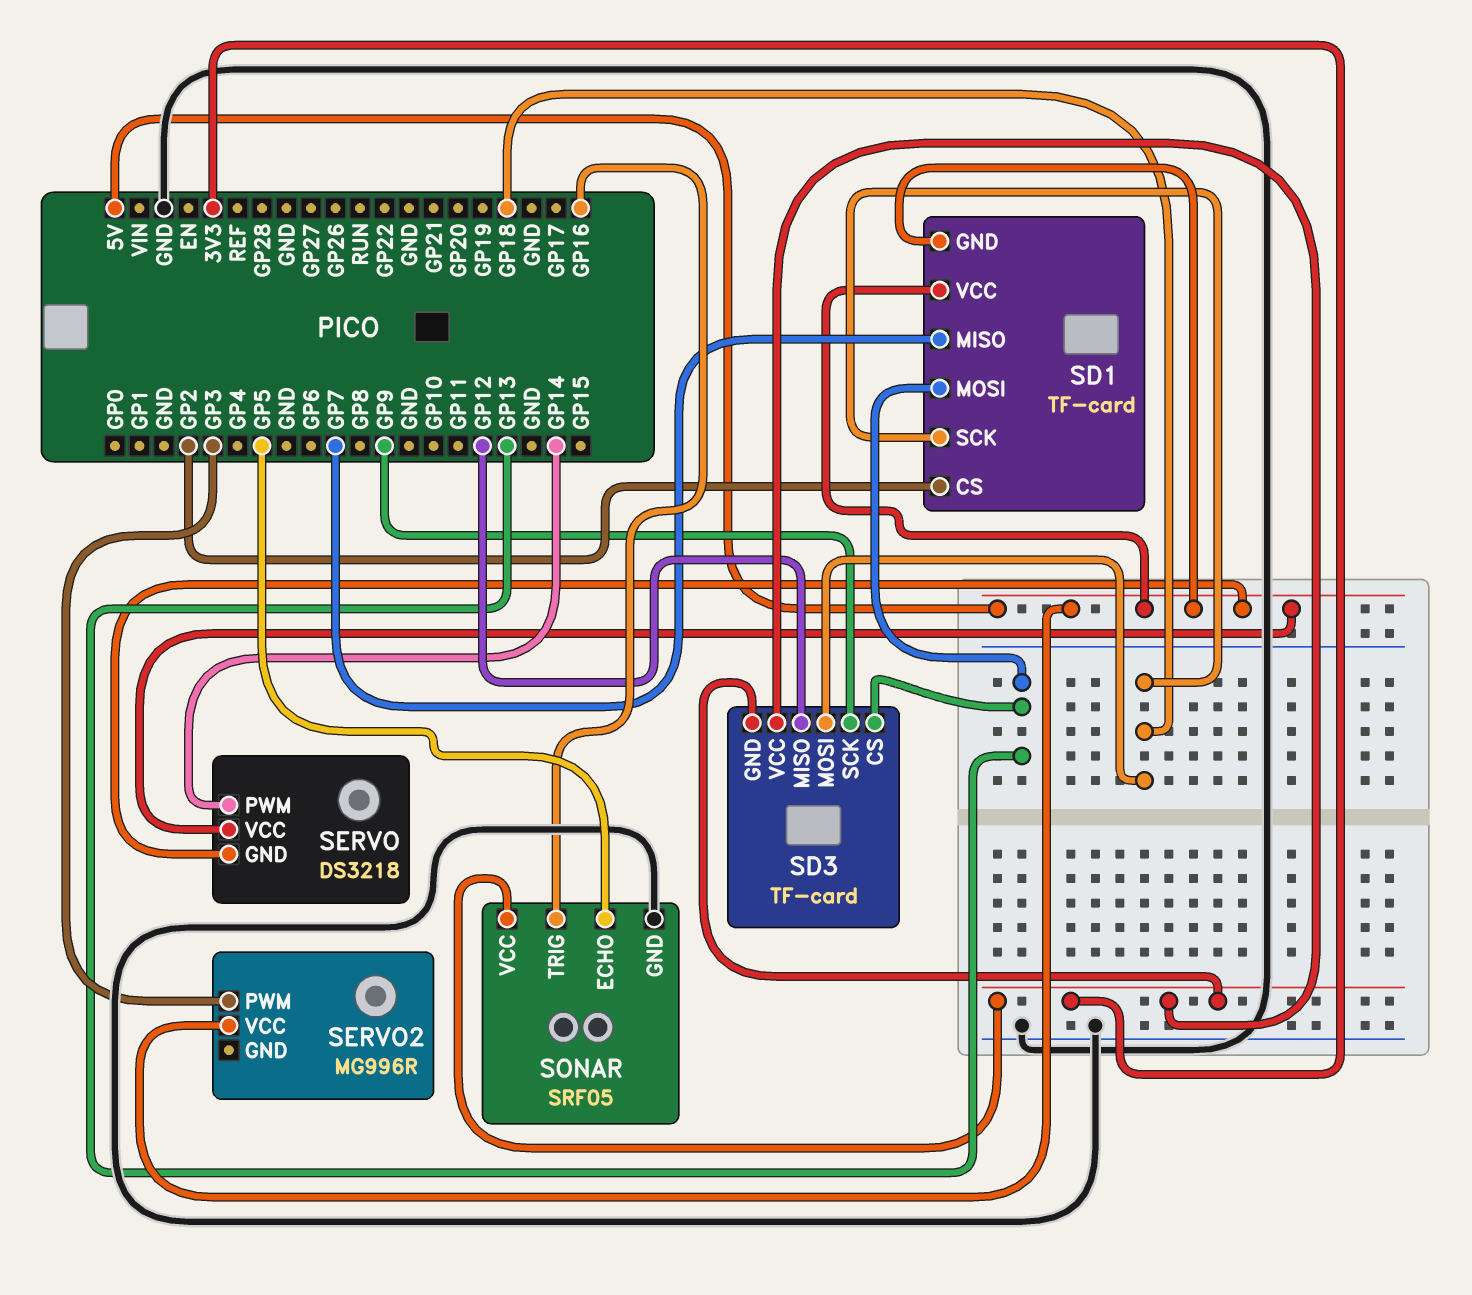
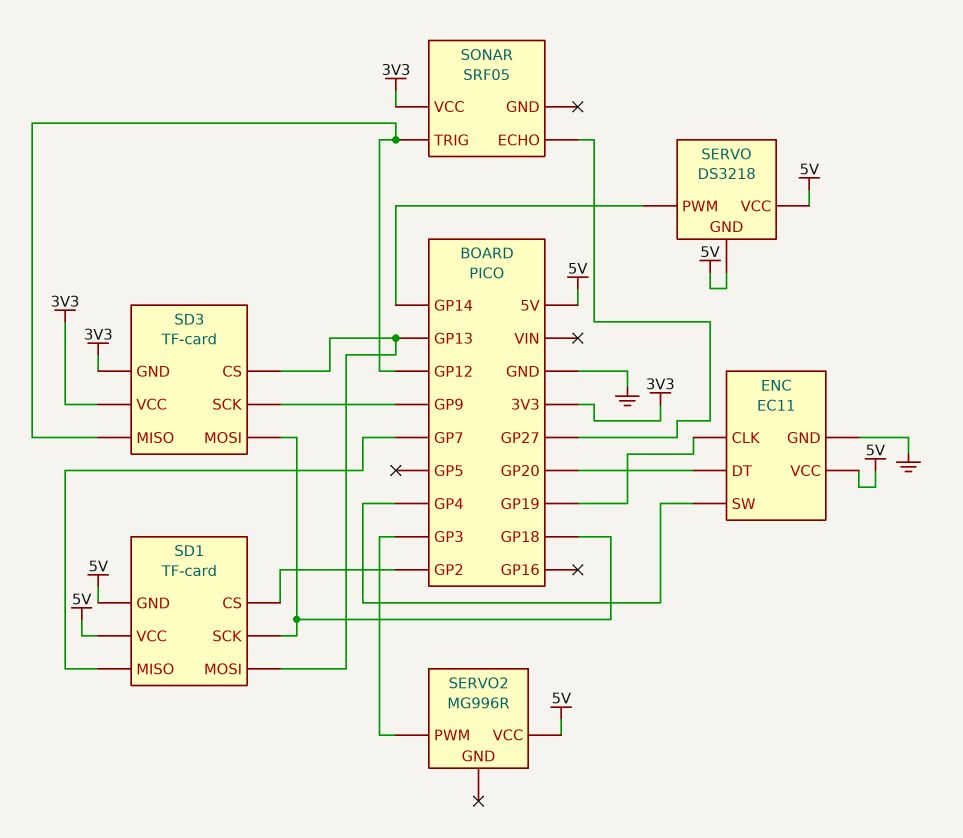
ENC: none -> EC11
ENC pin CLK: none -> GP19
ENC pin DT: none -> GP20
ENC pin GND: none -> GND
ENC pin SW: none -> GP4
ENC pin VCC: none -> 5V
SONAR pin ECHO: GP5 -> GP27
SONAR pin GND: GND -> none
SONAR pin TRIG: GP16 -> GP12

